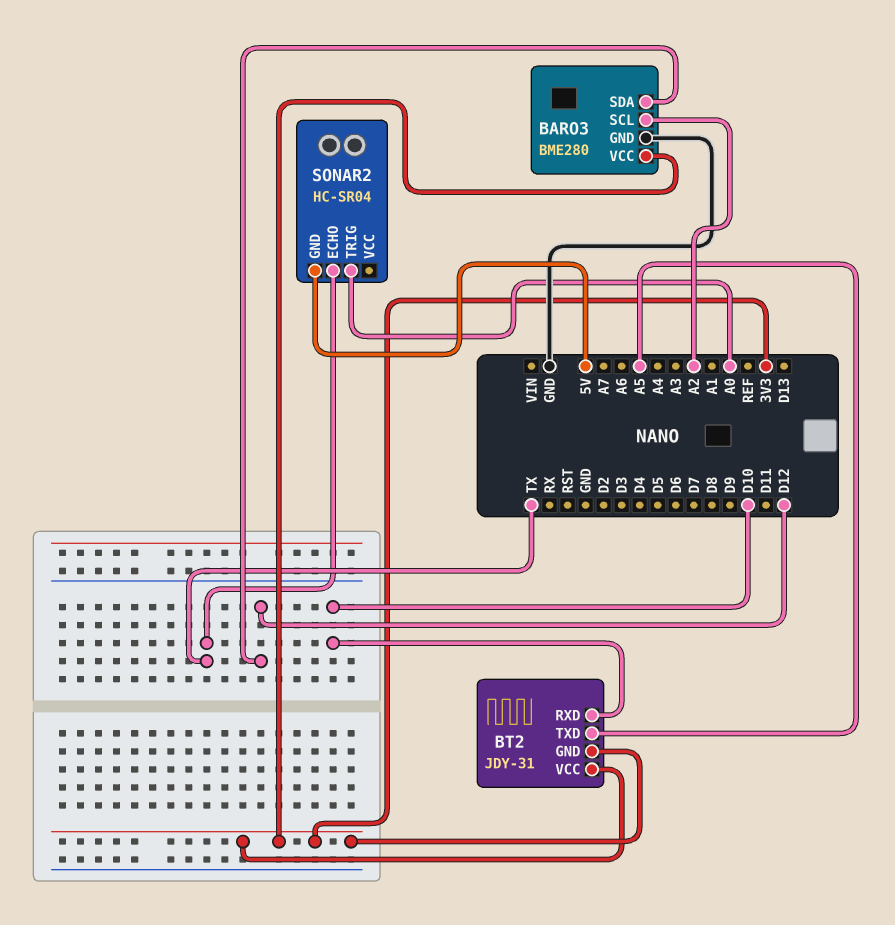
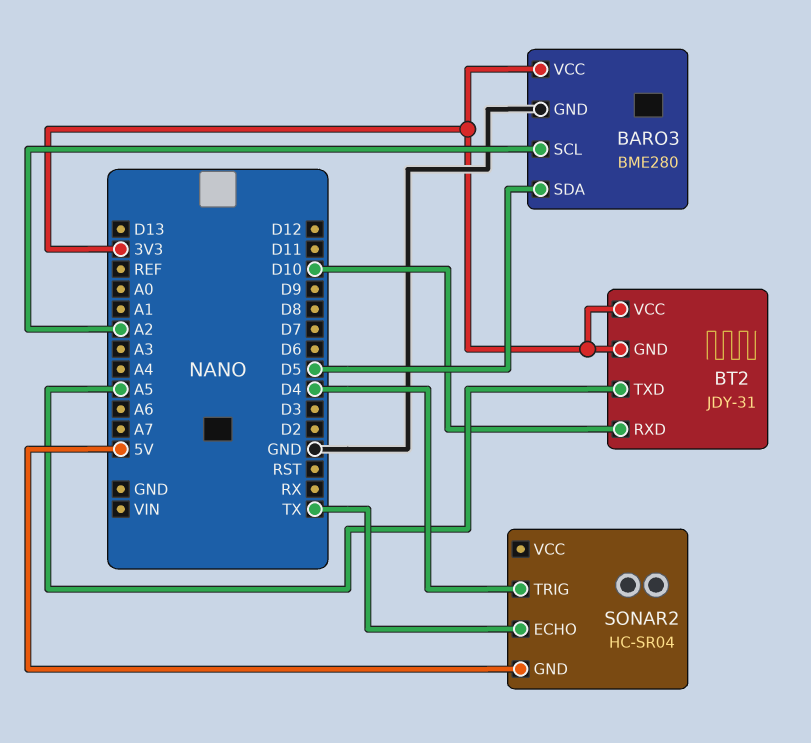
BARO3 pin SDA: D12 -> D5
SONAR2 pin TRIG: A0 -> D4

